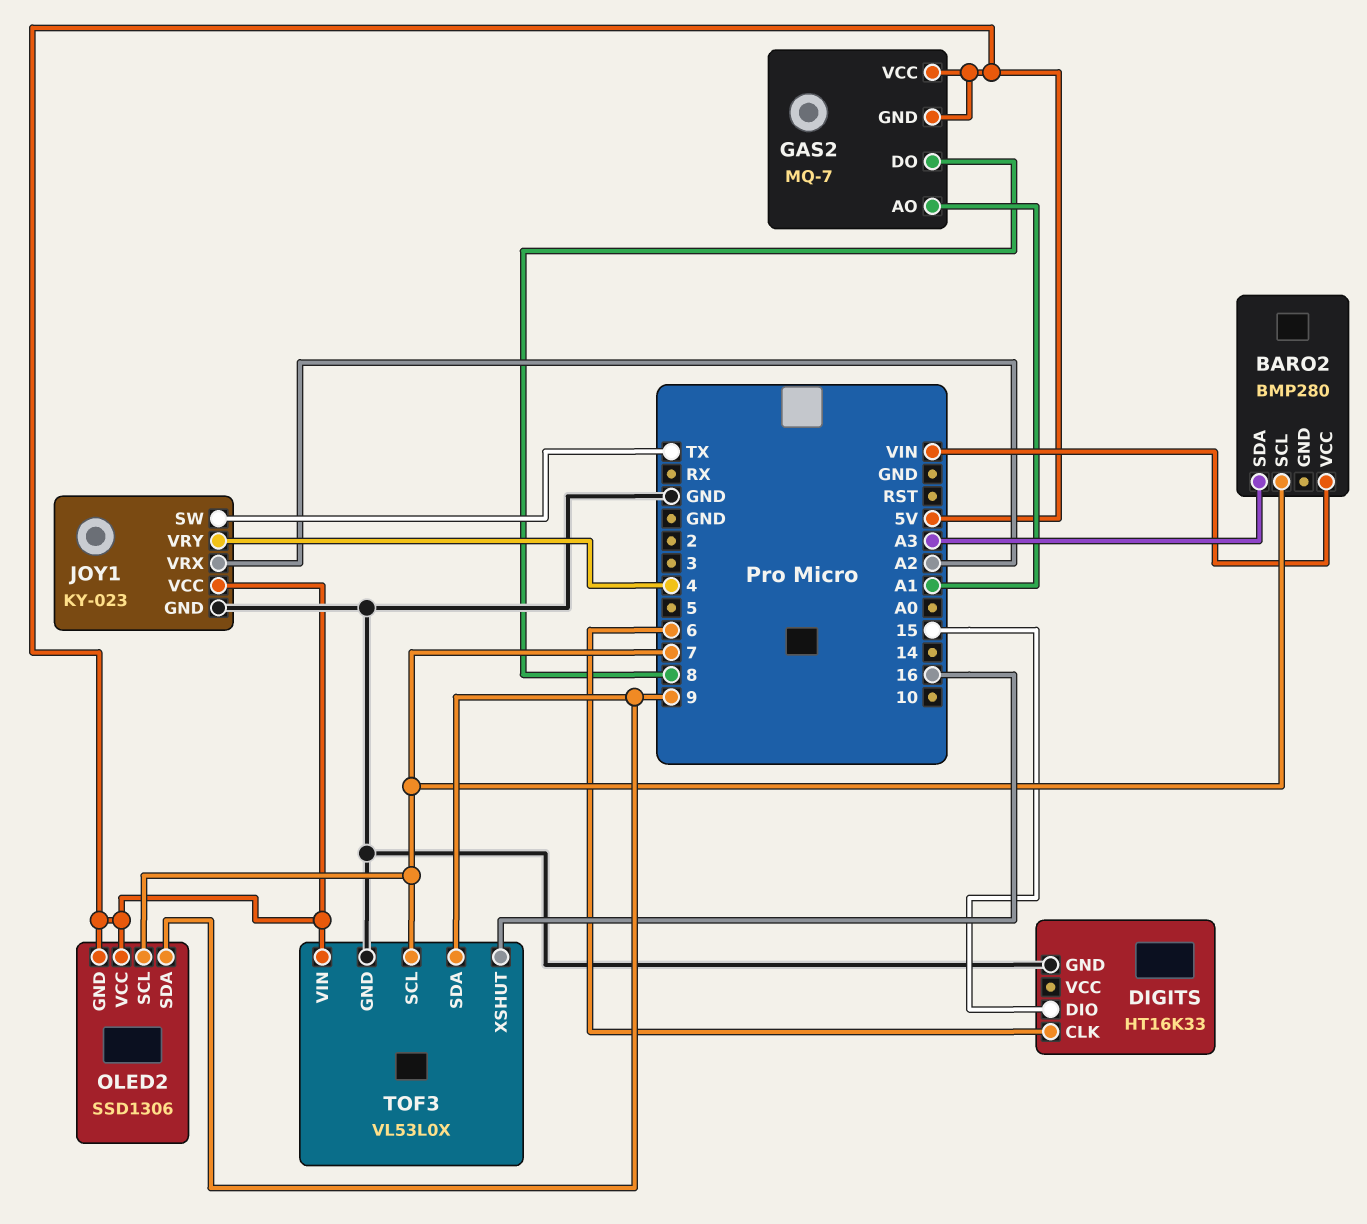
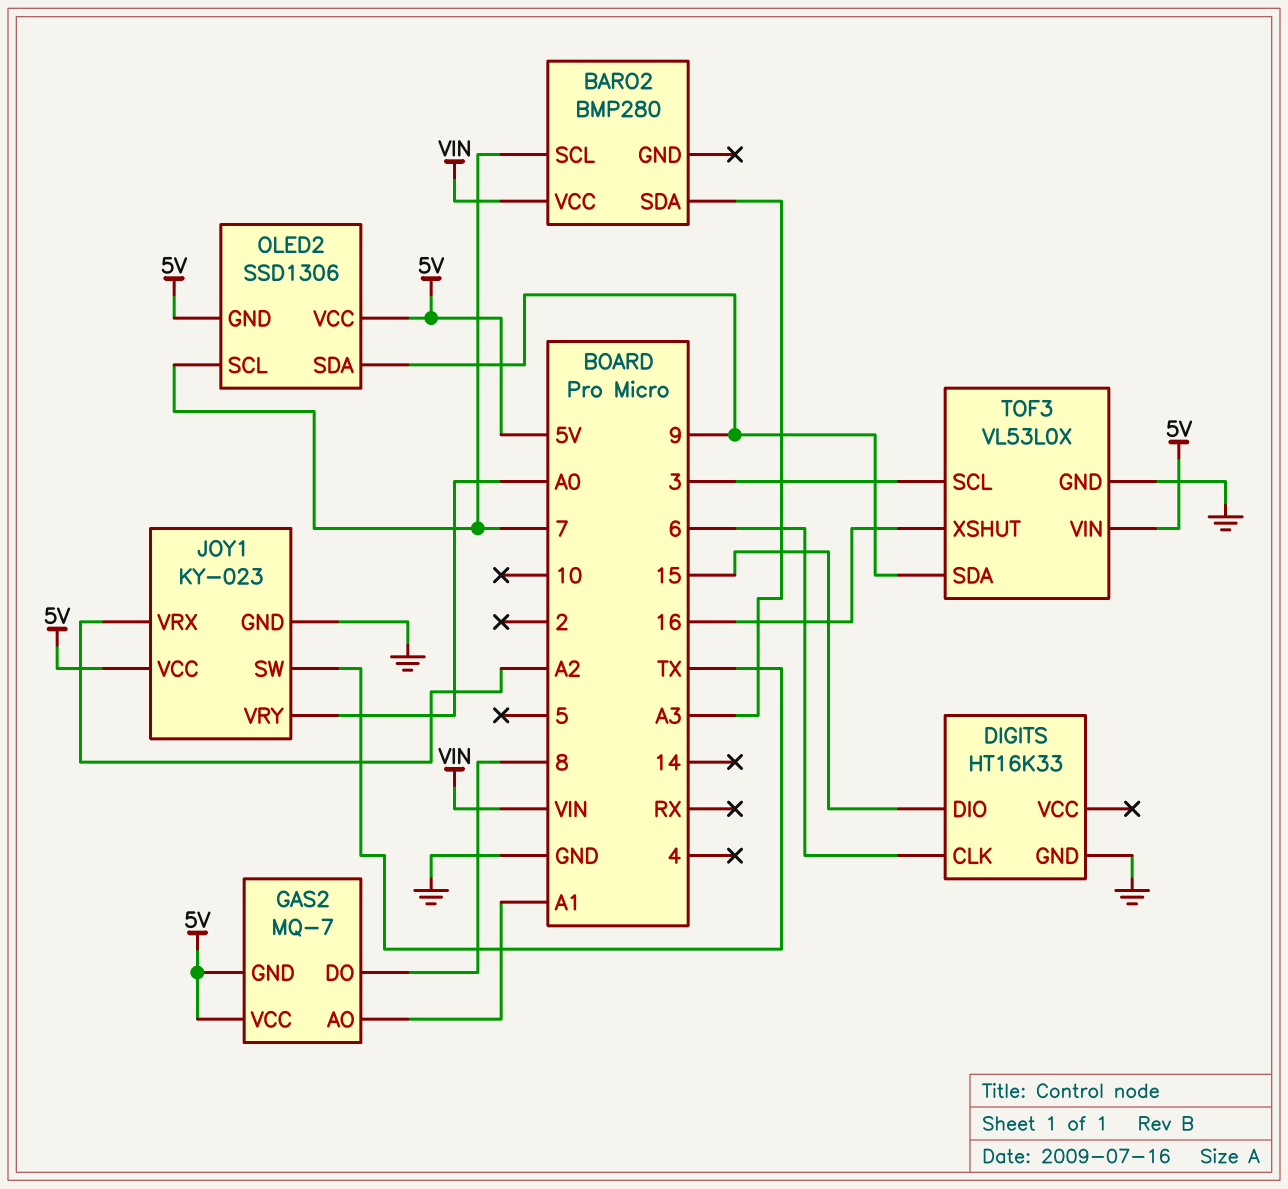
JOY1 pin VRY: 4 -> A0
TOF3 pin SCL: 7 -> 3

